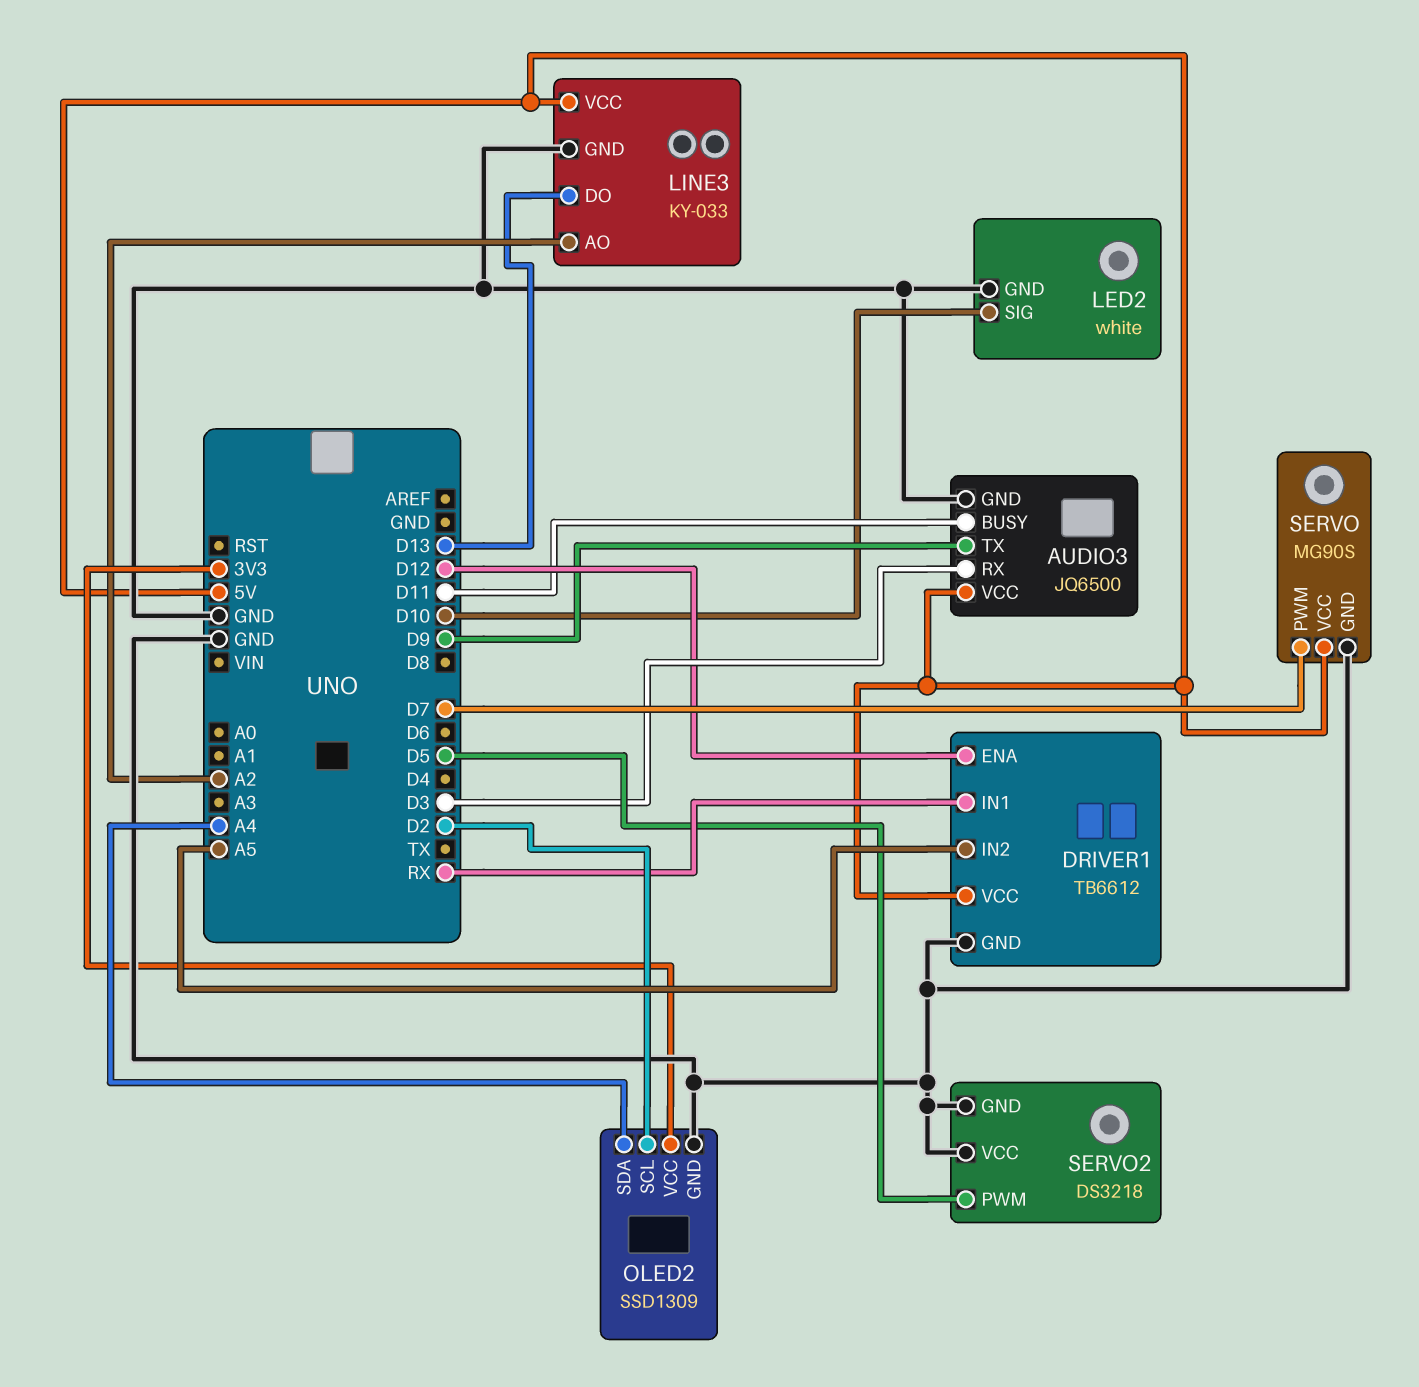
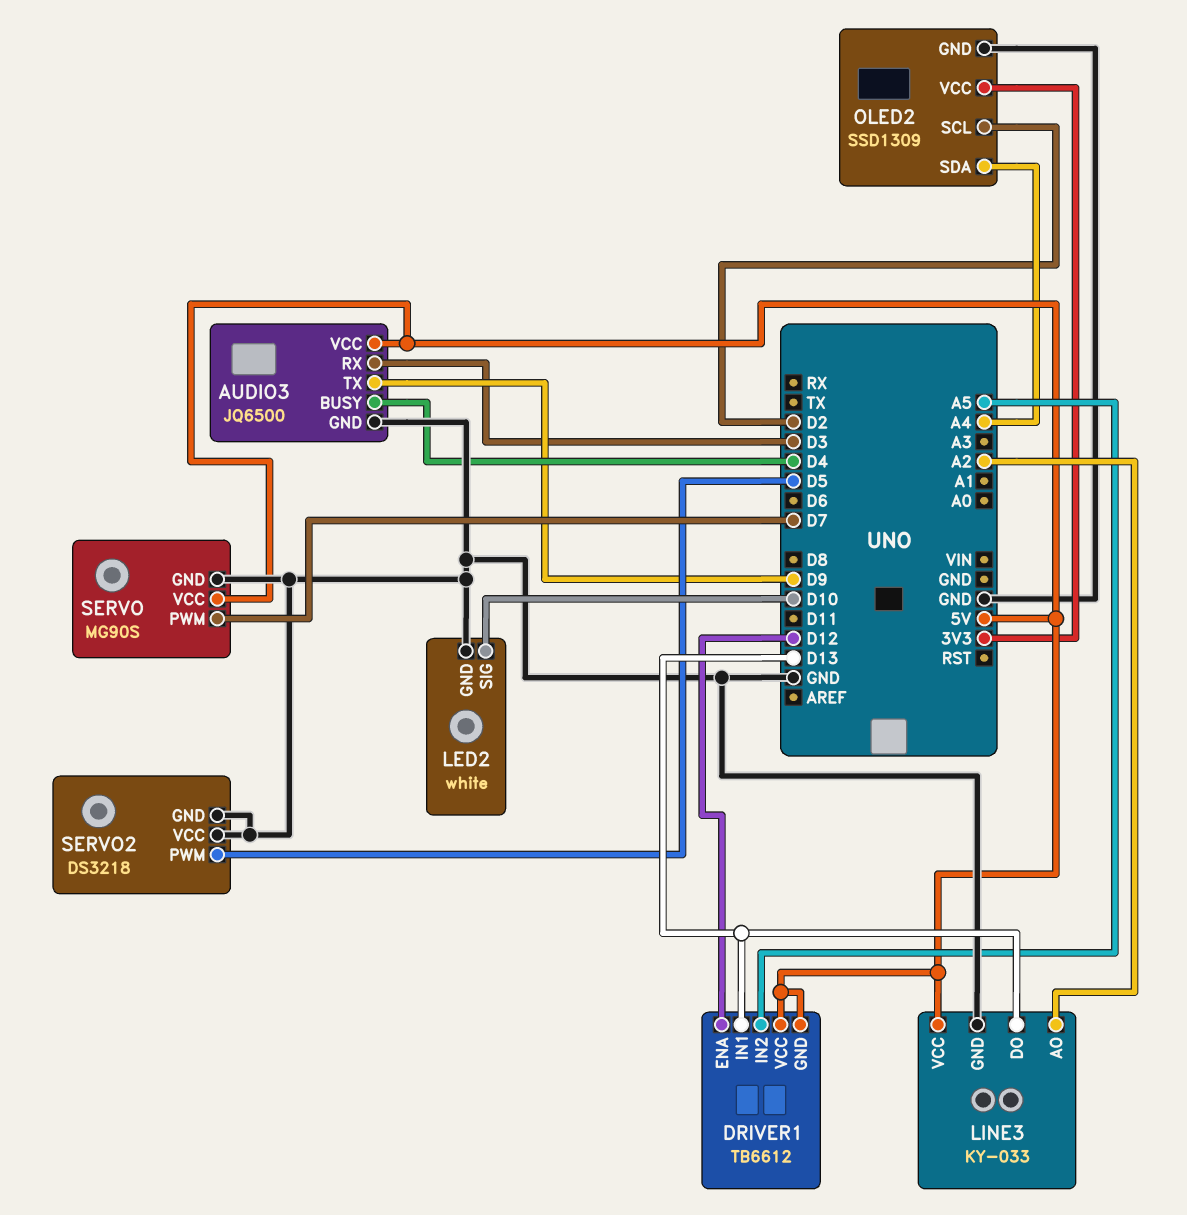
AUDIO3 pin BUSY: D11 -> D4
DRIVER1 pin GND: GND -> 5V
DRIVER1 pin IN1: RX -> D13

